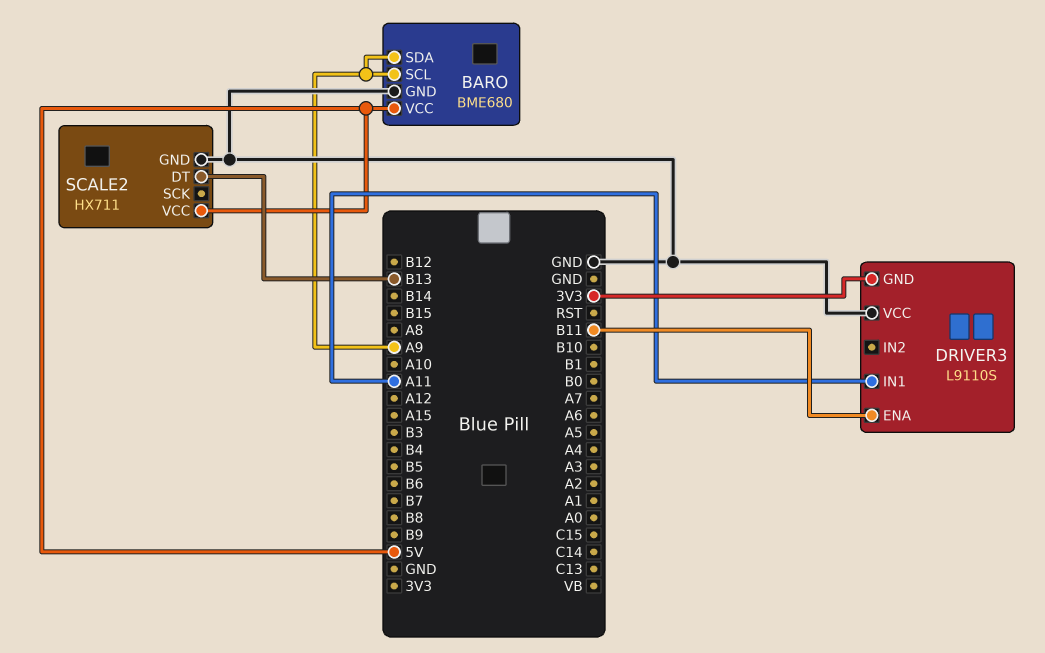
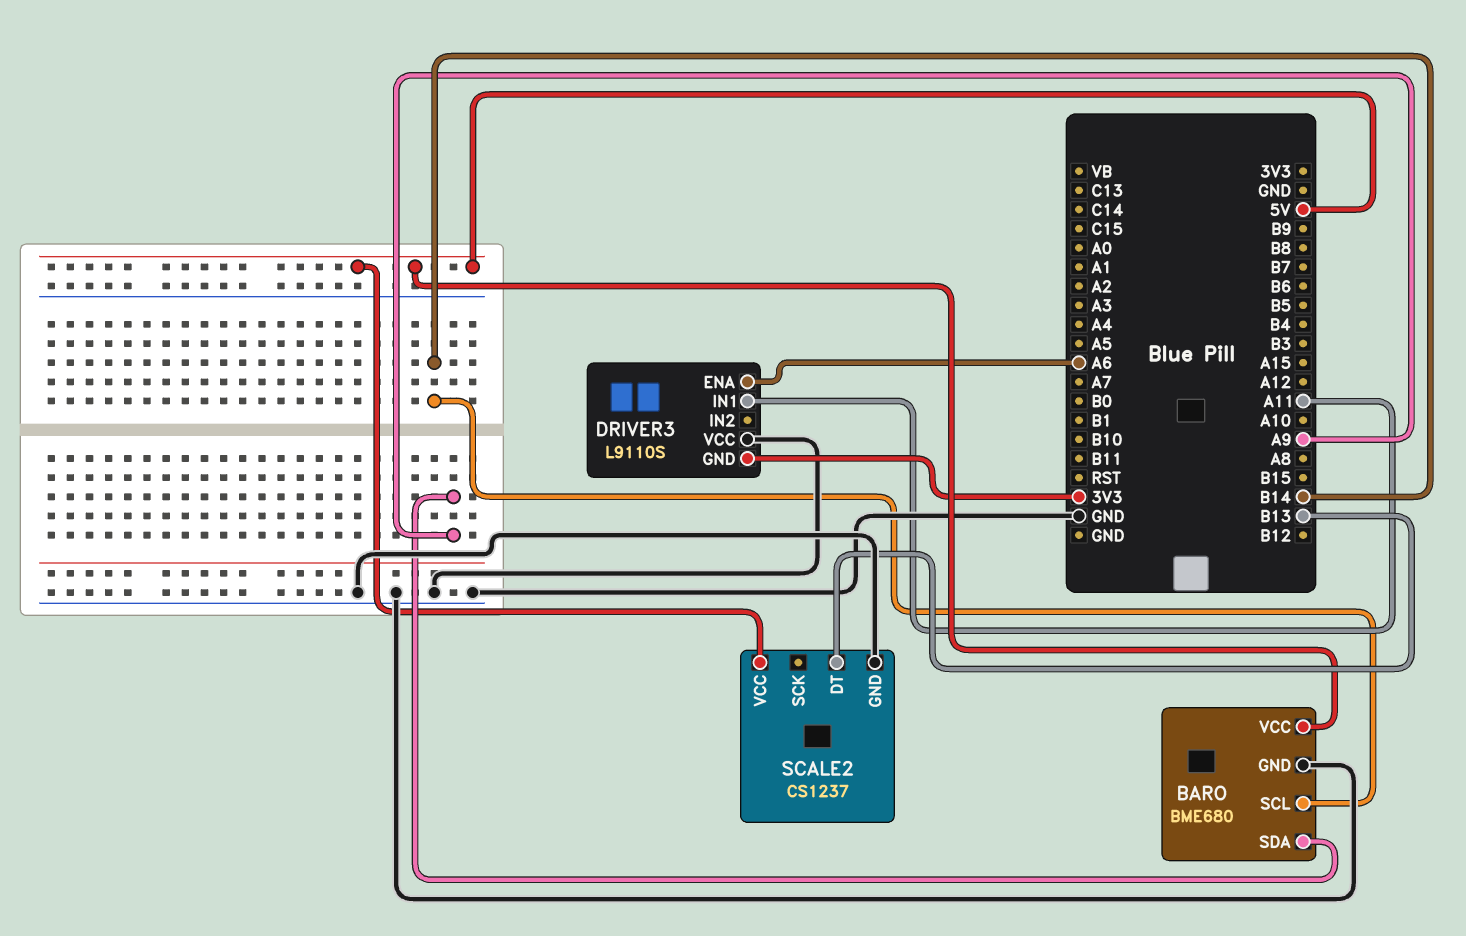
BARO pin SCL: A9 -> B14
DRIVER3 pin ENA: B11 -> A6
SCALE2: HX711 -> CS1237

